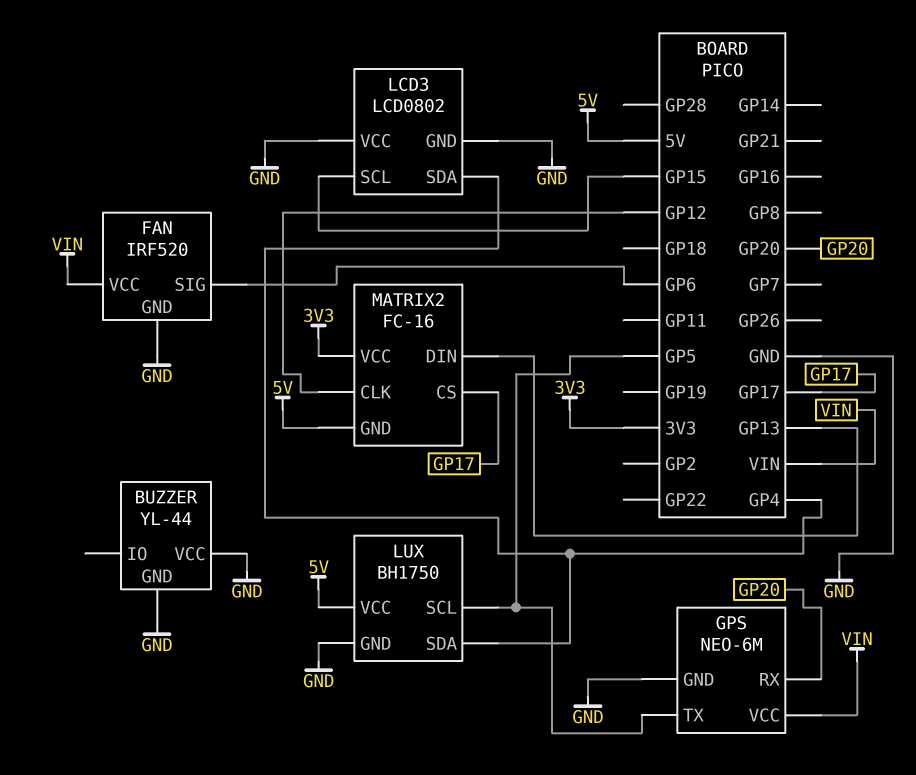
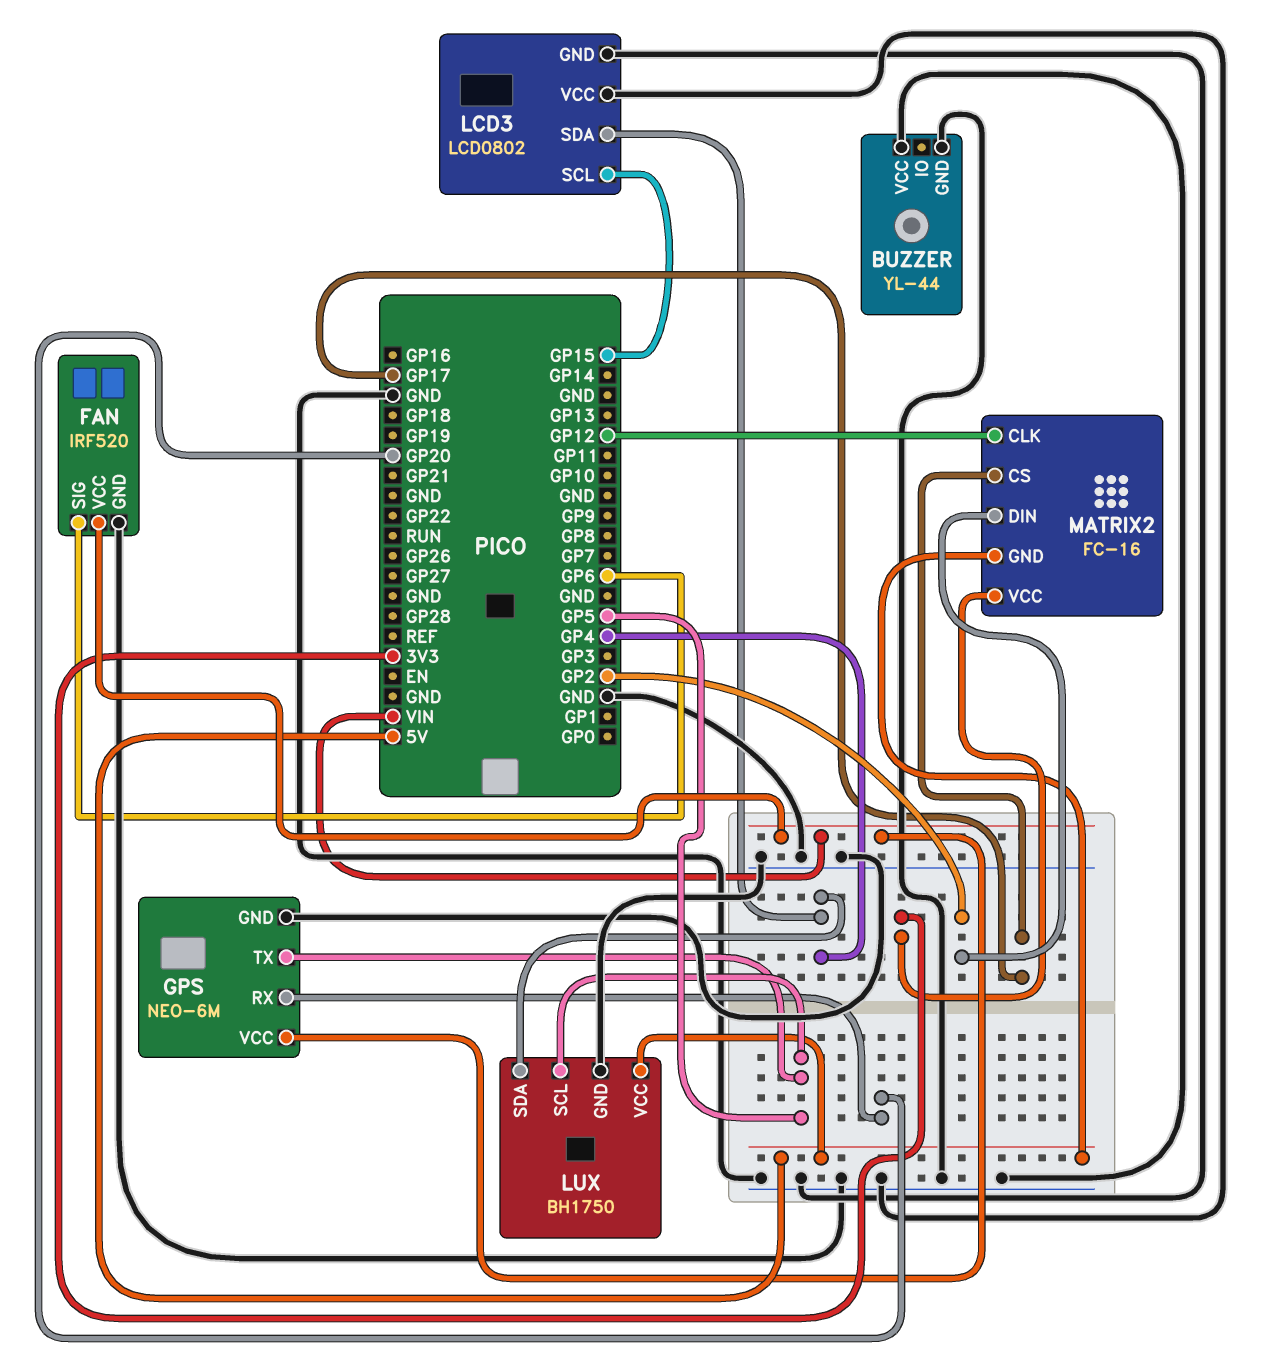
MATRIX2 pin DIN: GP13 -> GP2

